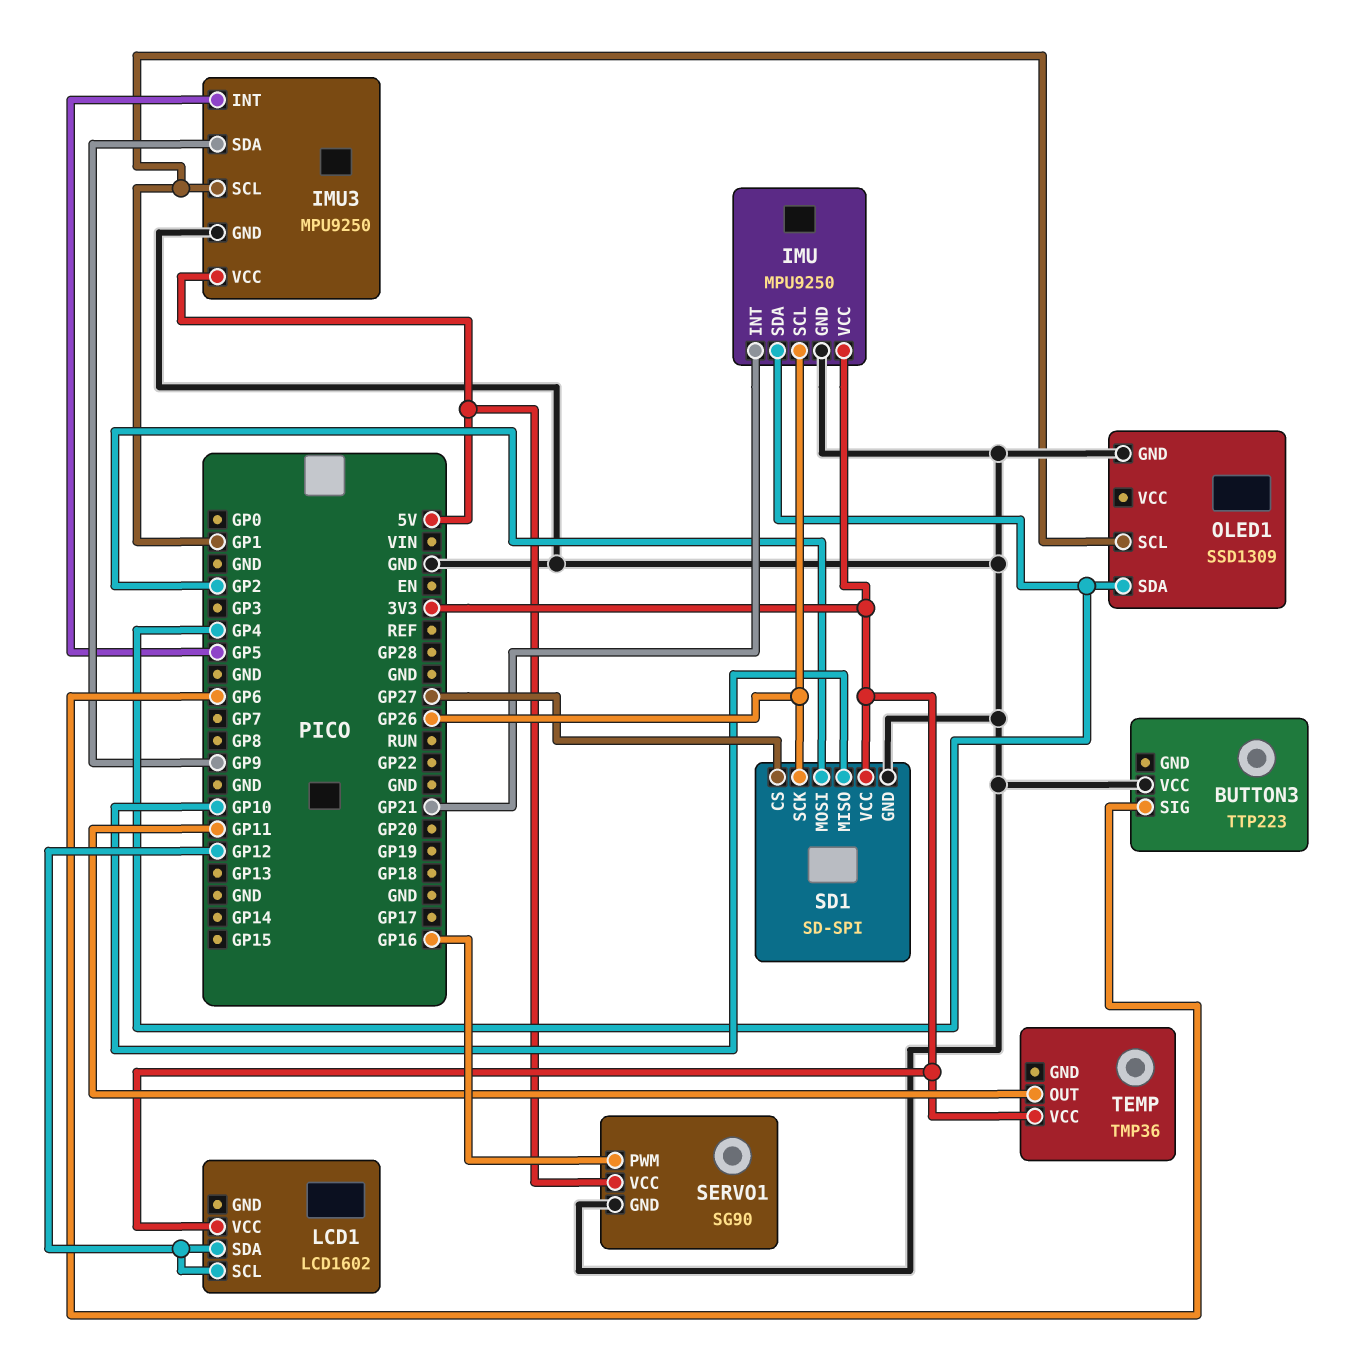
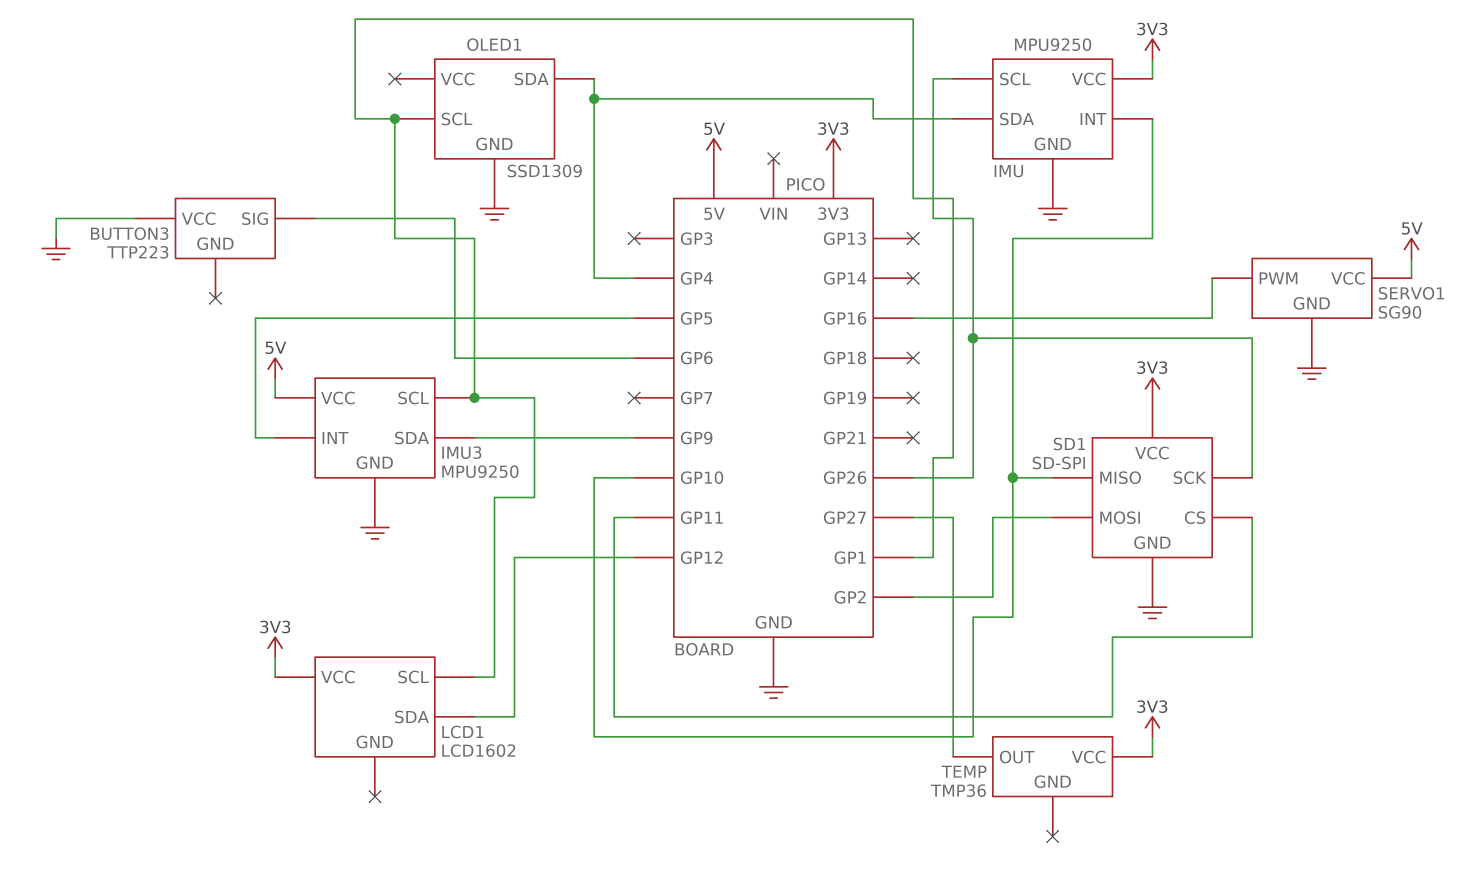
IMU pin INT: GP21 -> GP10
LCD1 pin SCL: GP12 -> GP1
SD1 pin CS: GP27 -> GP11
TEMP pin OUT: GP11 -> GP27

